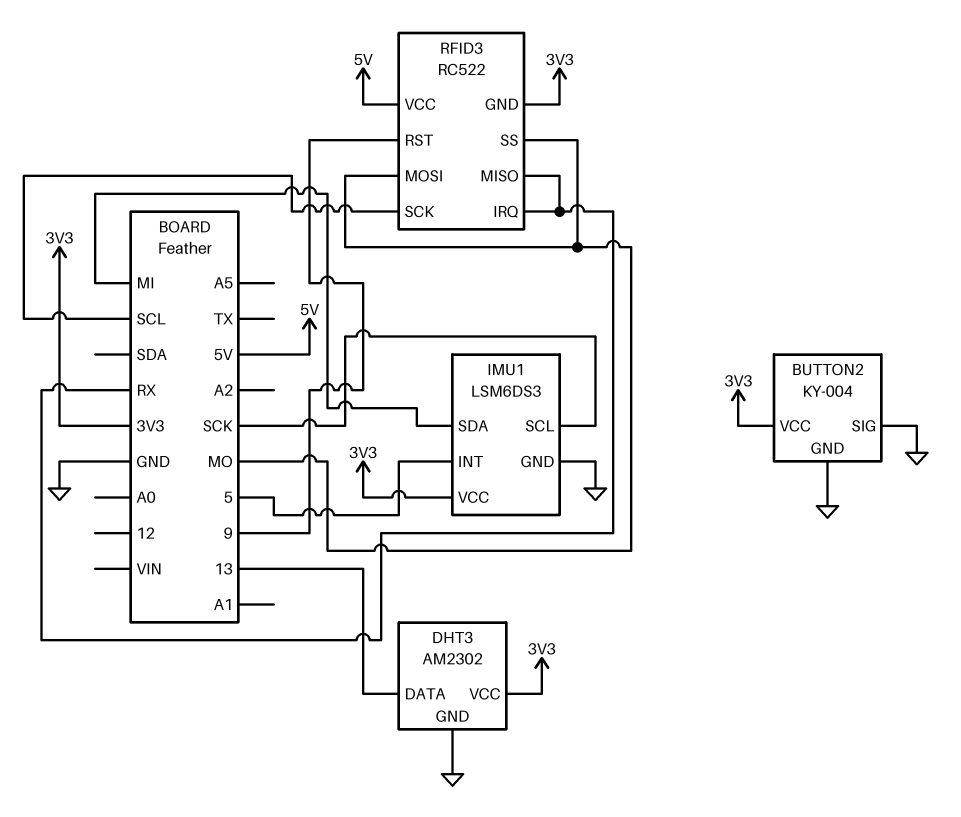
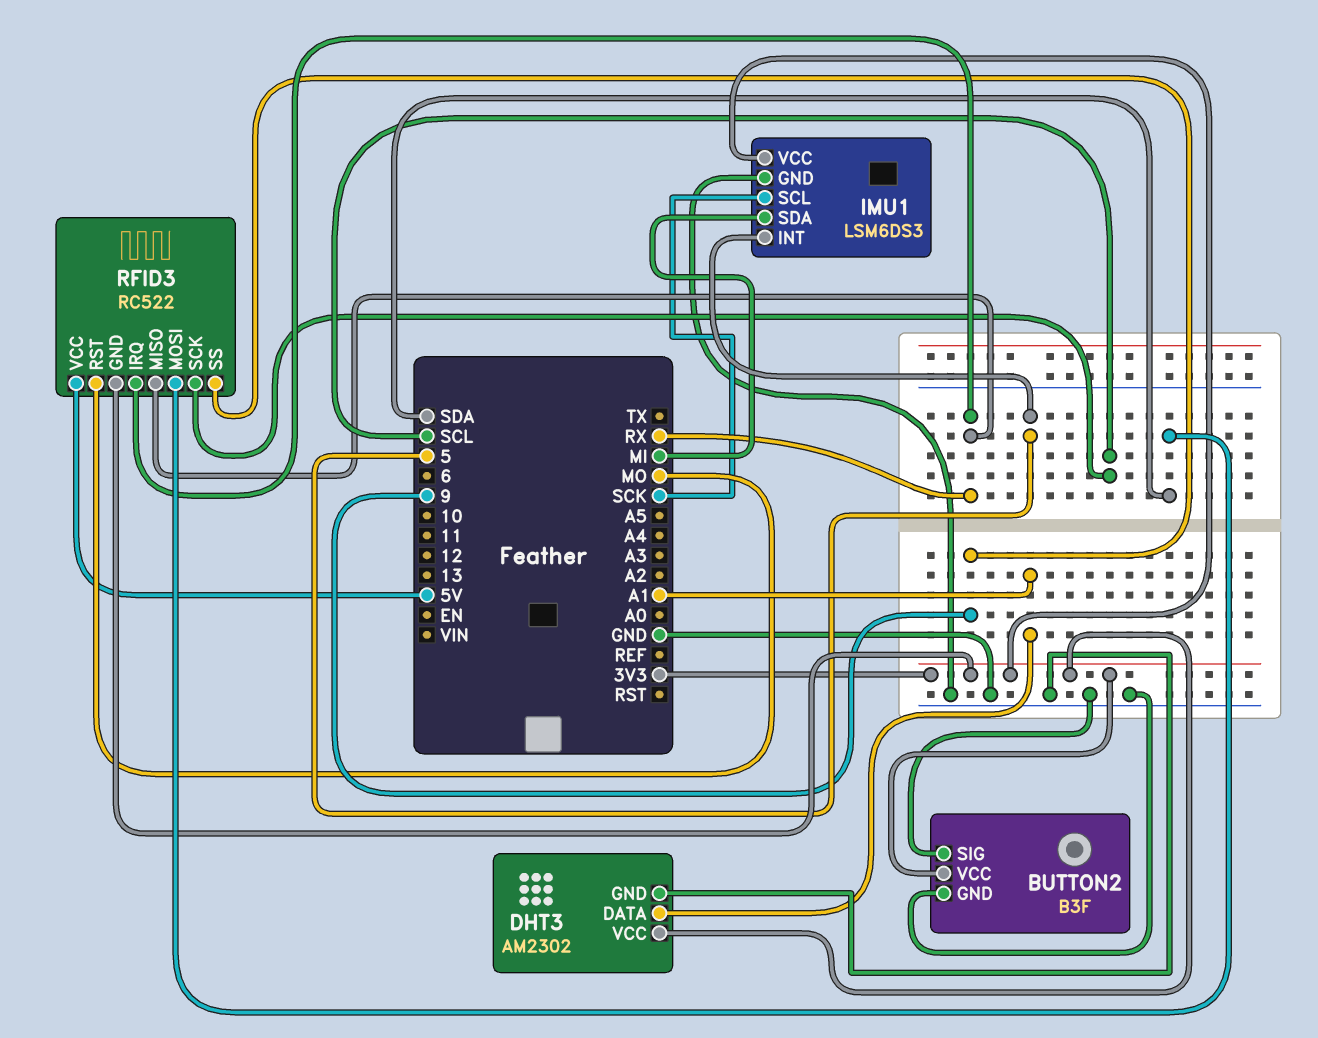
BUTTON2: KY-004 -> B3F
DHT3 pin DATA: 13 -> A1
RFID3 pin MOSI: MO -> SDA
RFID3 pin RST: 9 -> MO
RFID3 pin SS: MO -> 9

